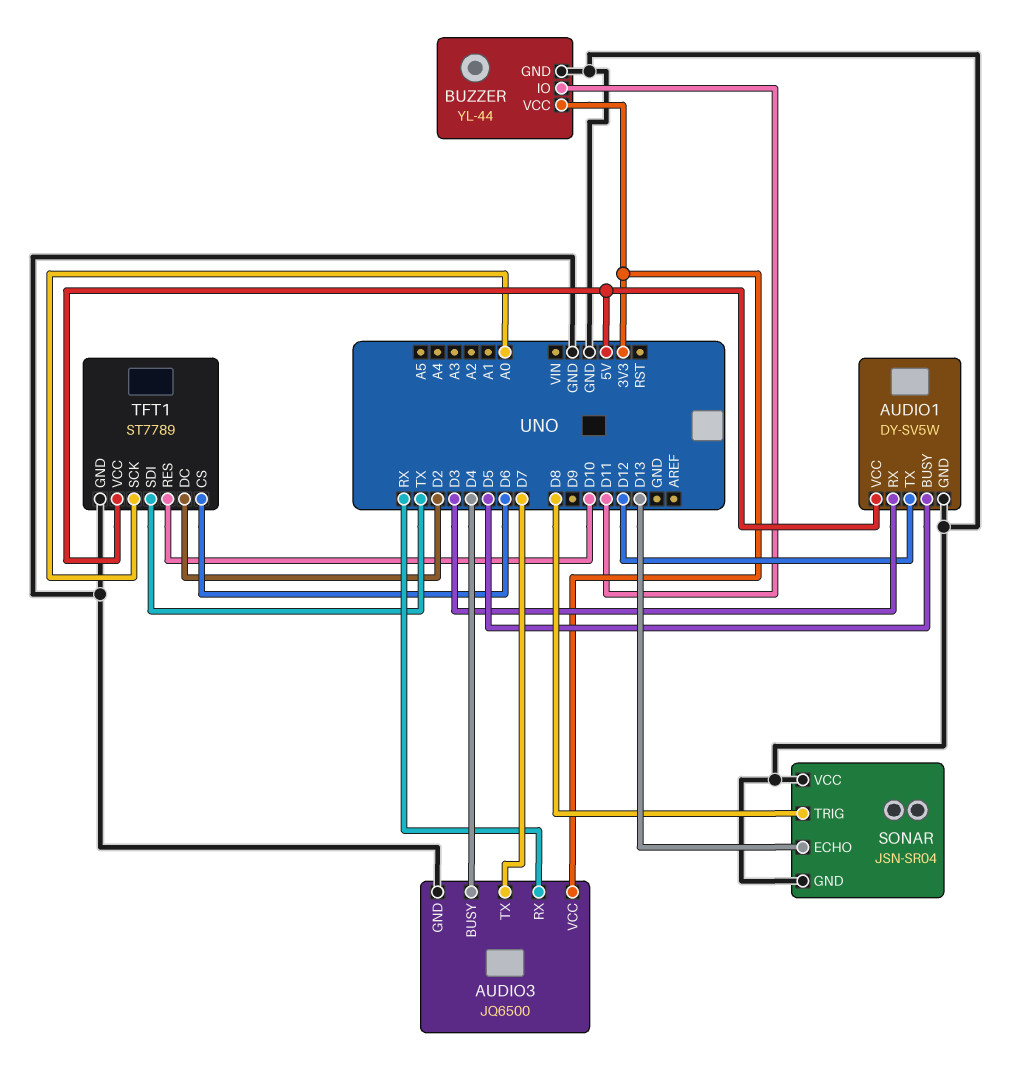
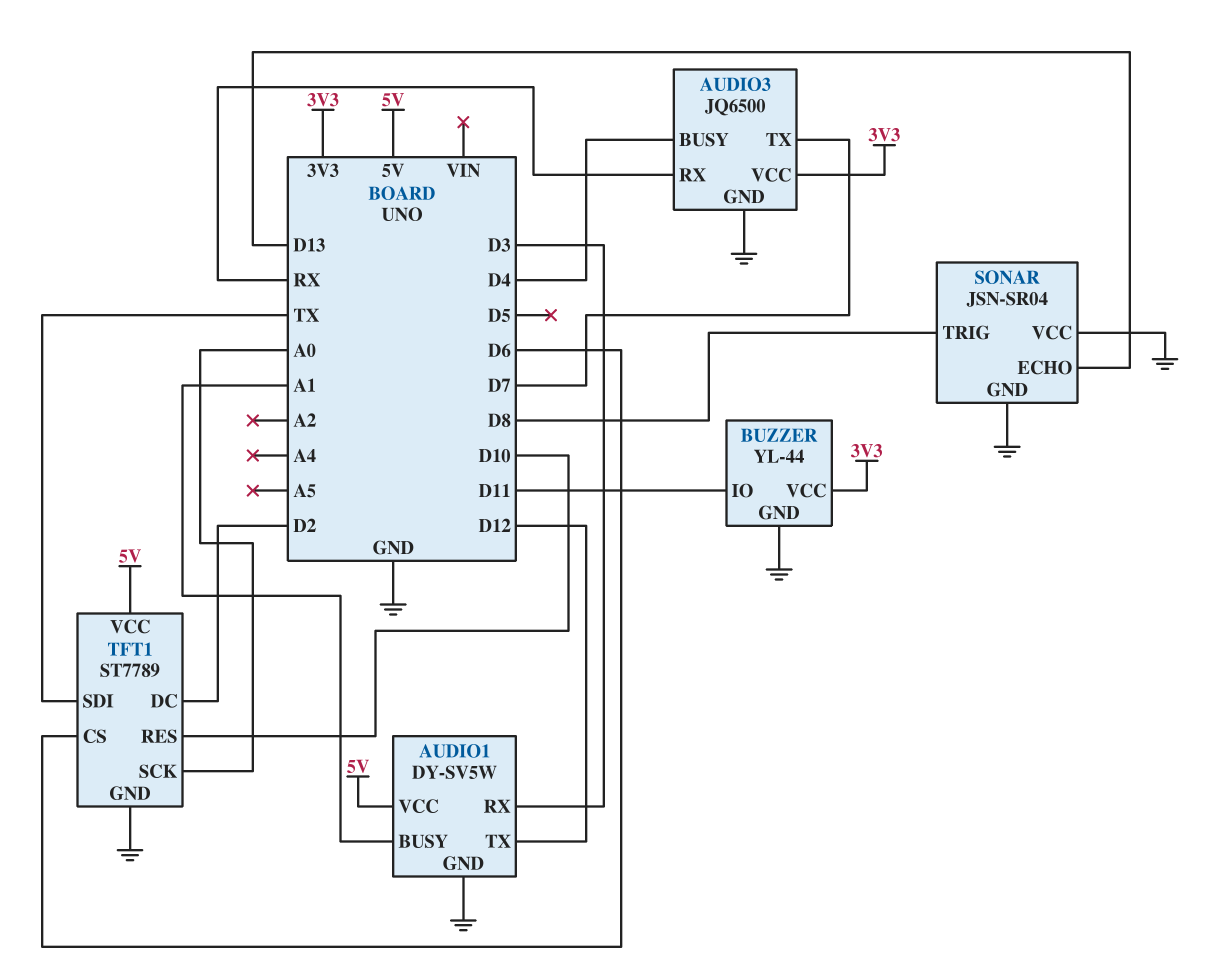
AUDIO1 pin BUSY: D5 -> A1

